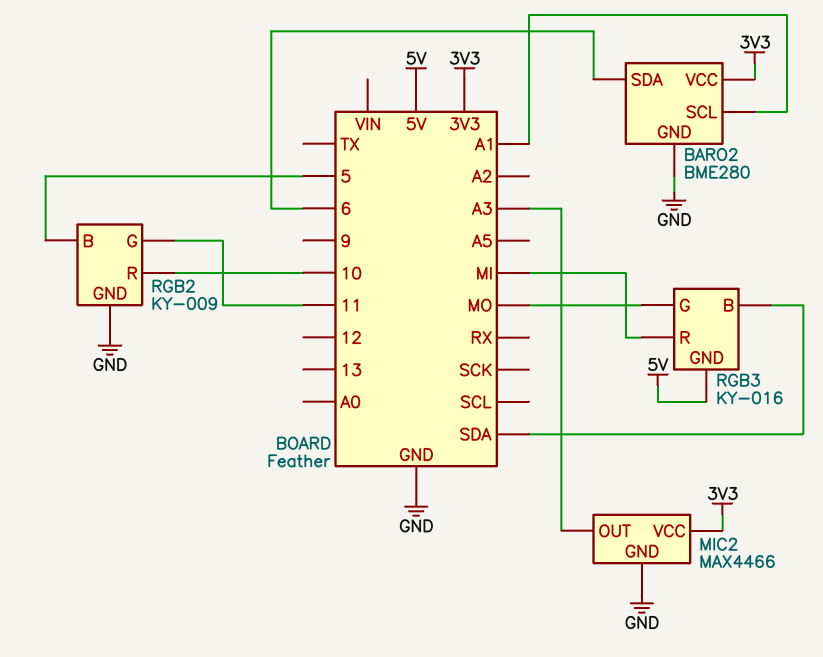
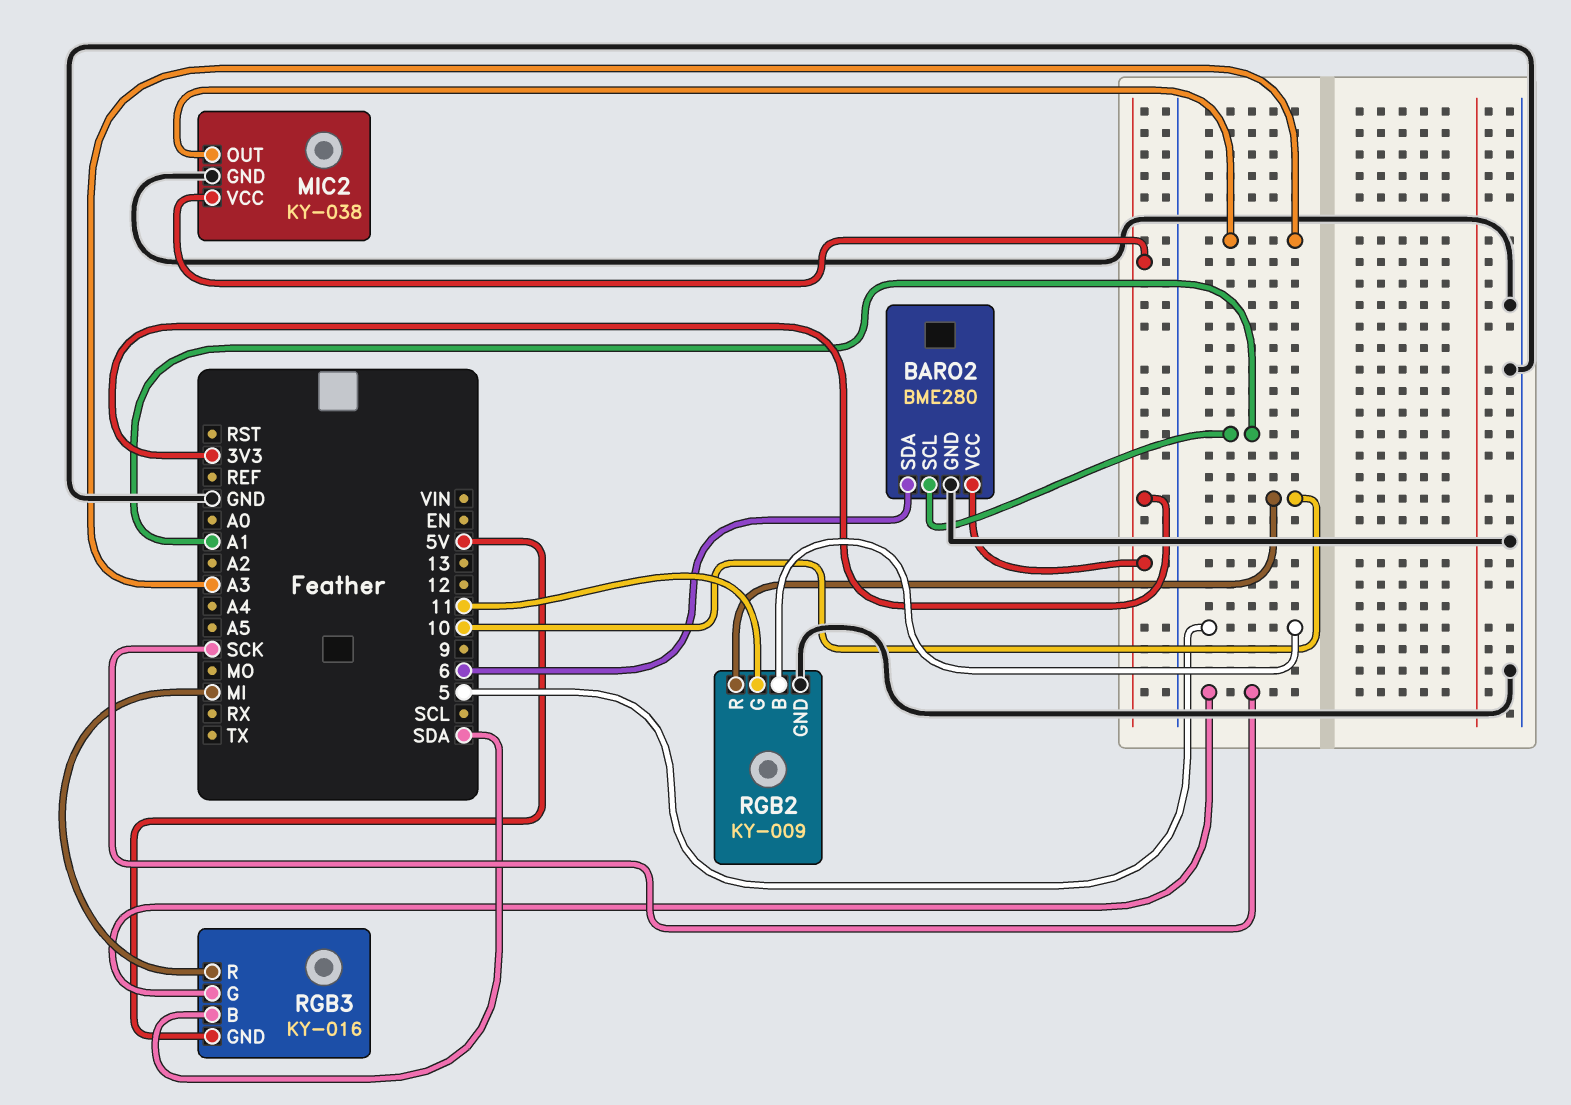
MIC2: MAX4466 -> KY-038
RGB3 pin G: MO -> SCK

